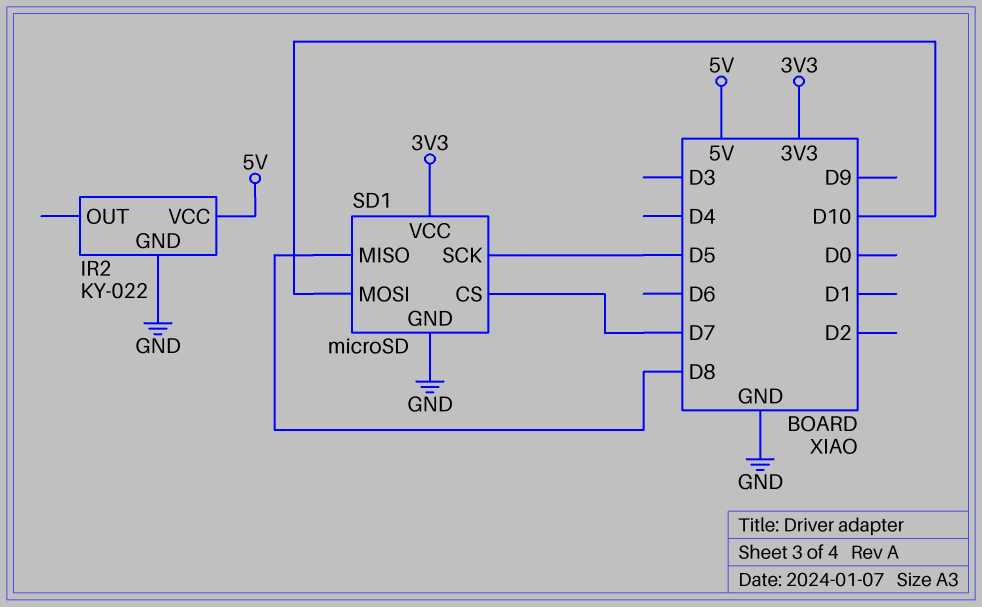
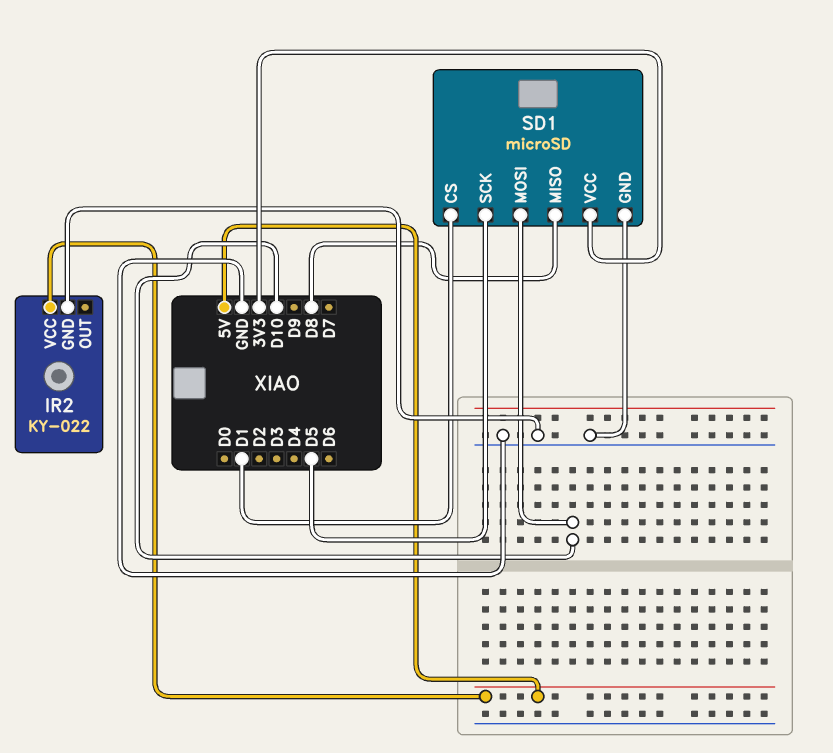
SD1 pin CS: D7 -> D1

